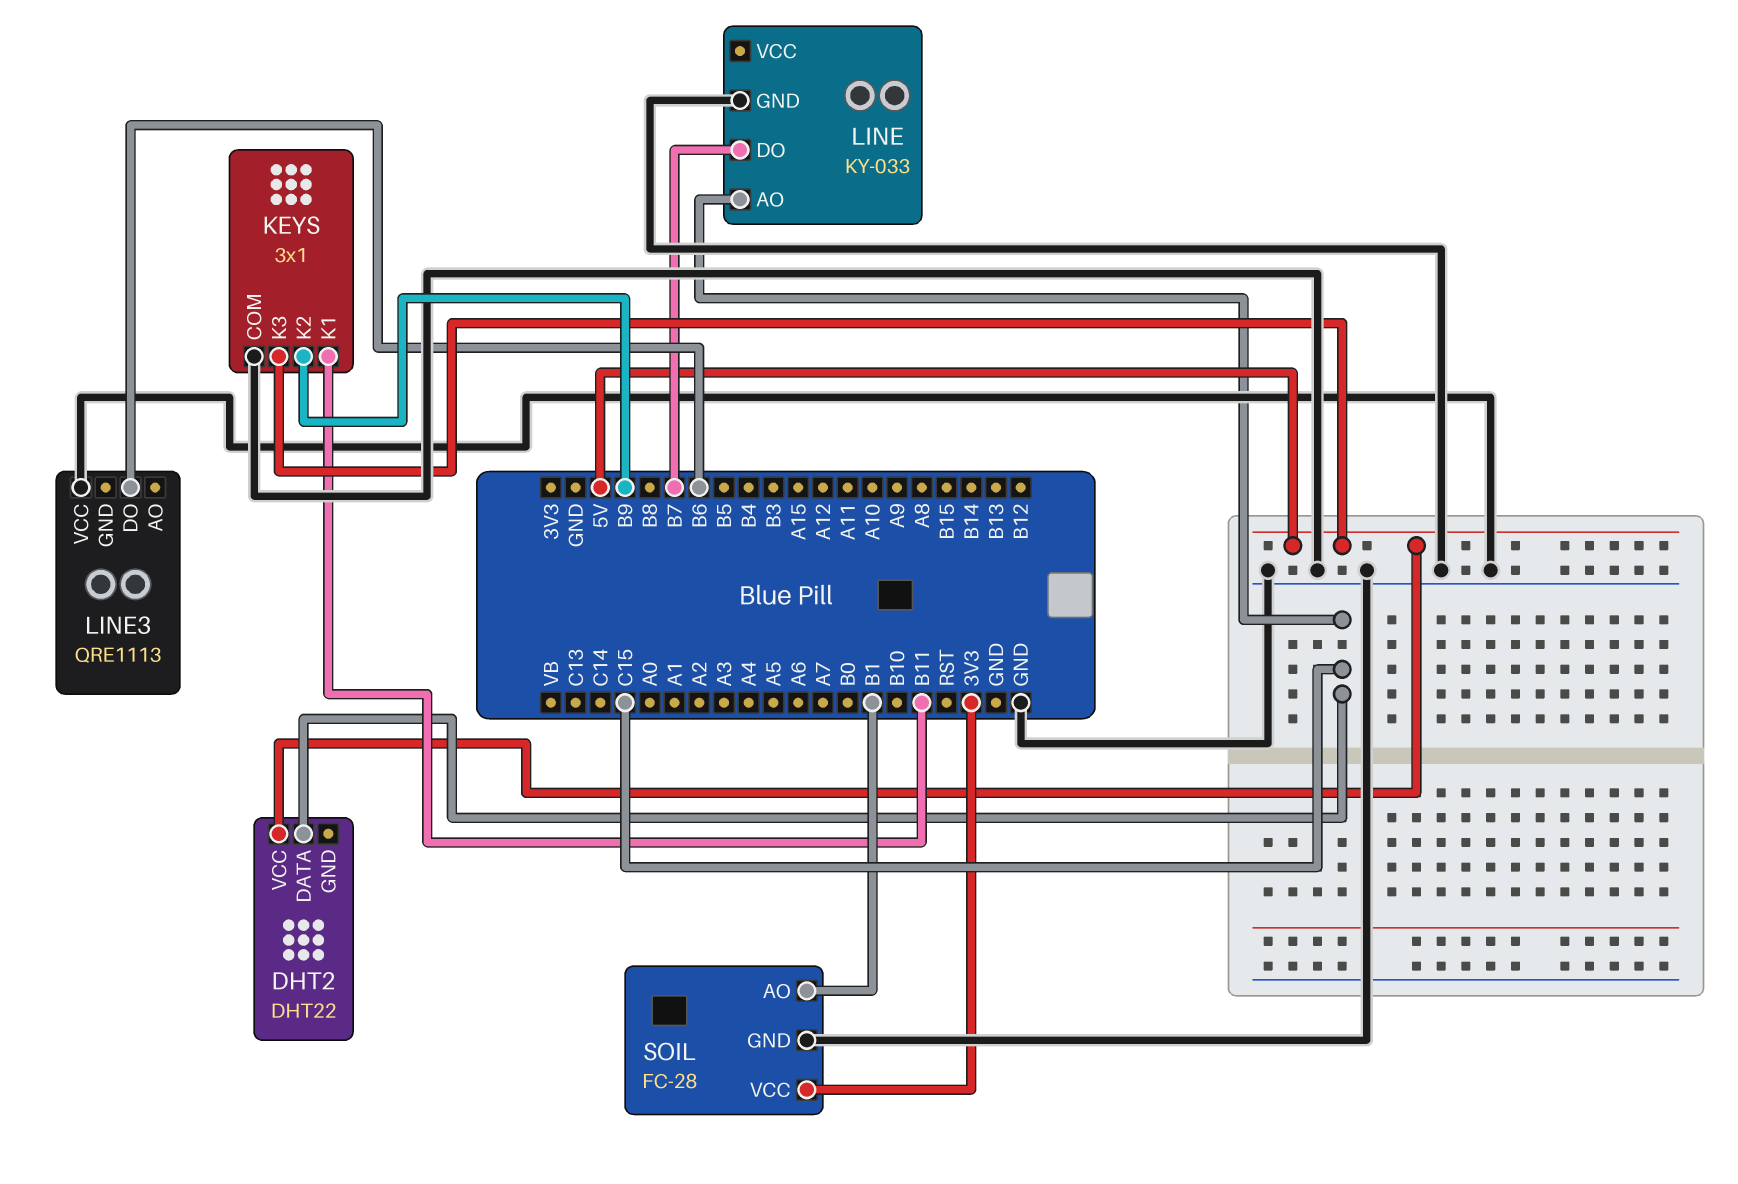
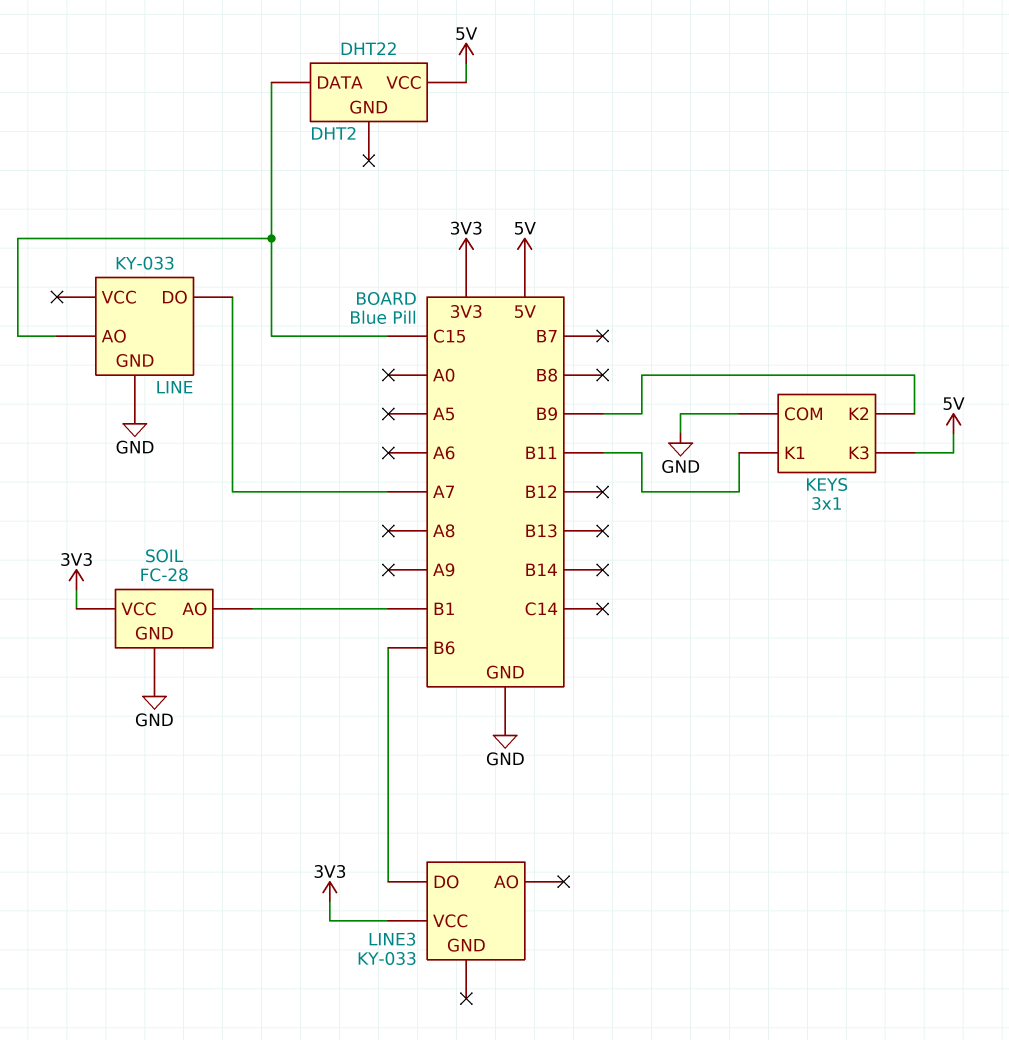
LINE pin DO: B7 -> A7
LINE3: QRE1113 -> KY-033
LINE3 pin VCC: GND -> 3V3

